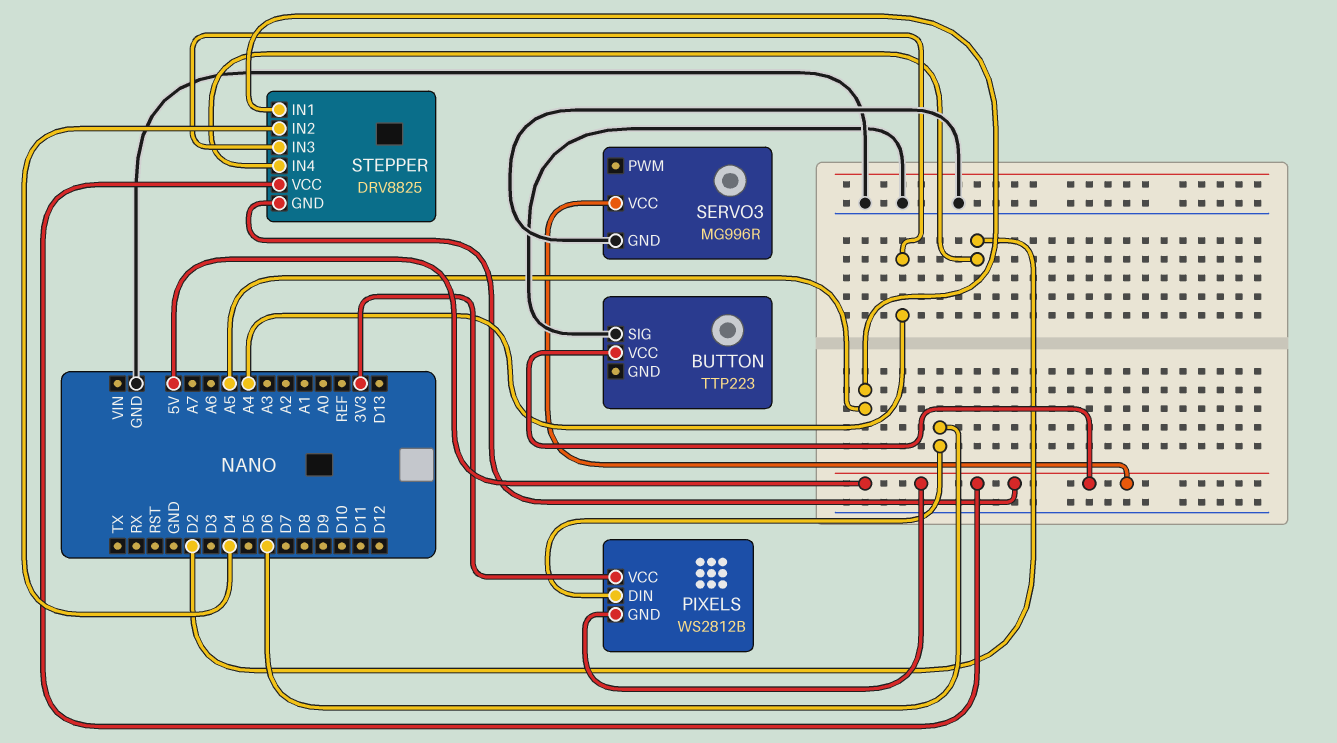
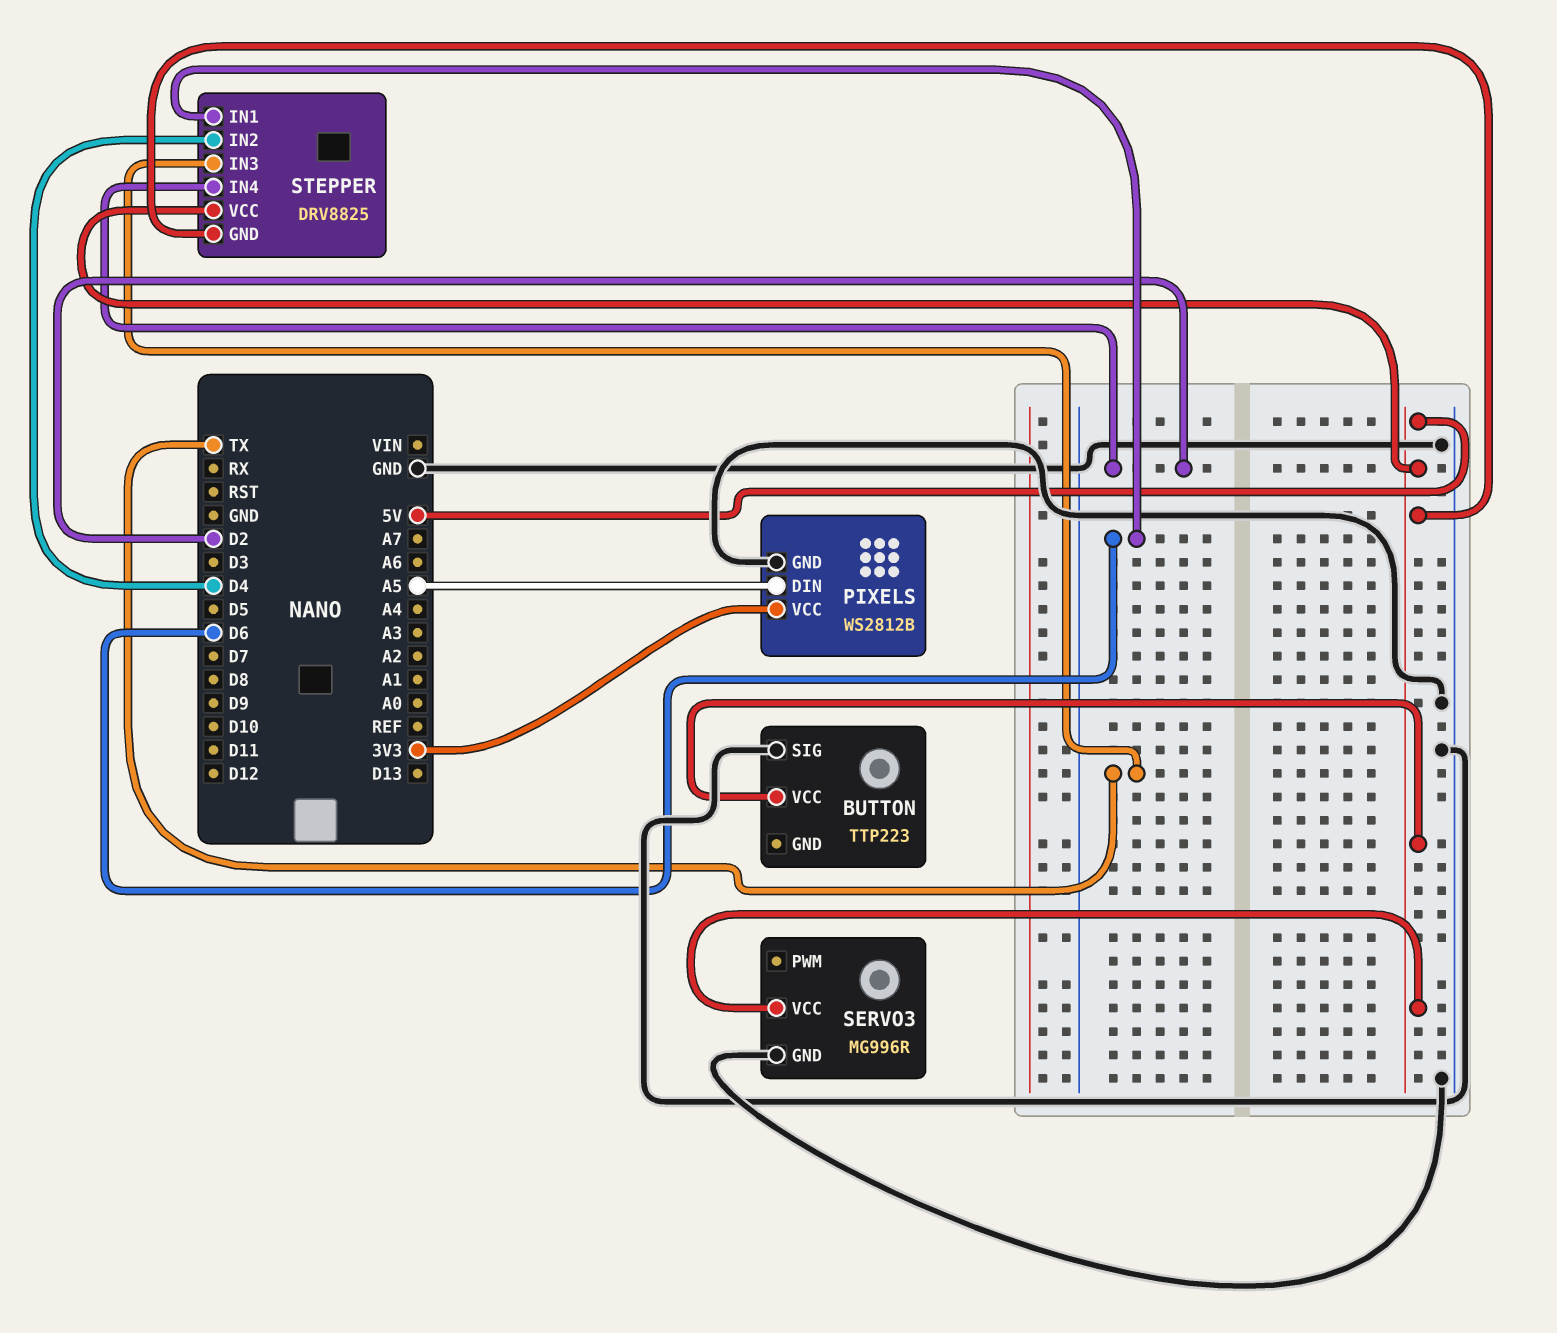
PIXELS pin DIN: D6 -> A5
PIXELS pin GND: 5V -> GND
STEPPER pin IN1: A5 -> D6
STEPPER pin IN3: A4 -> TX

